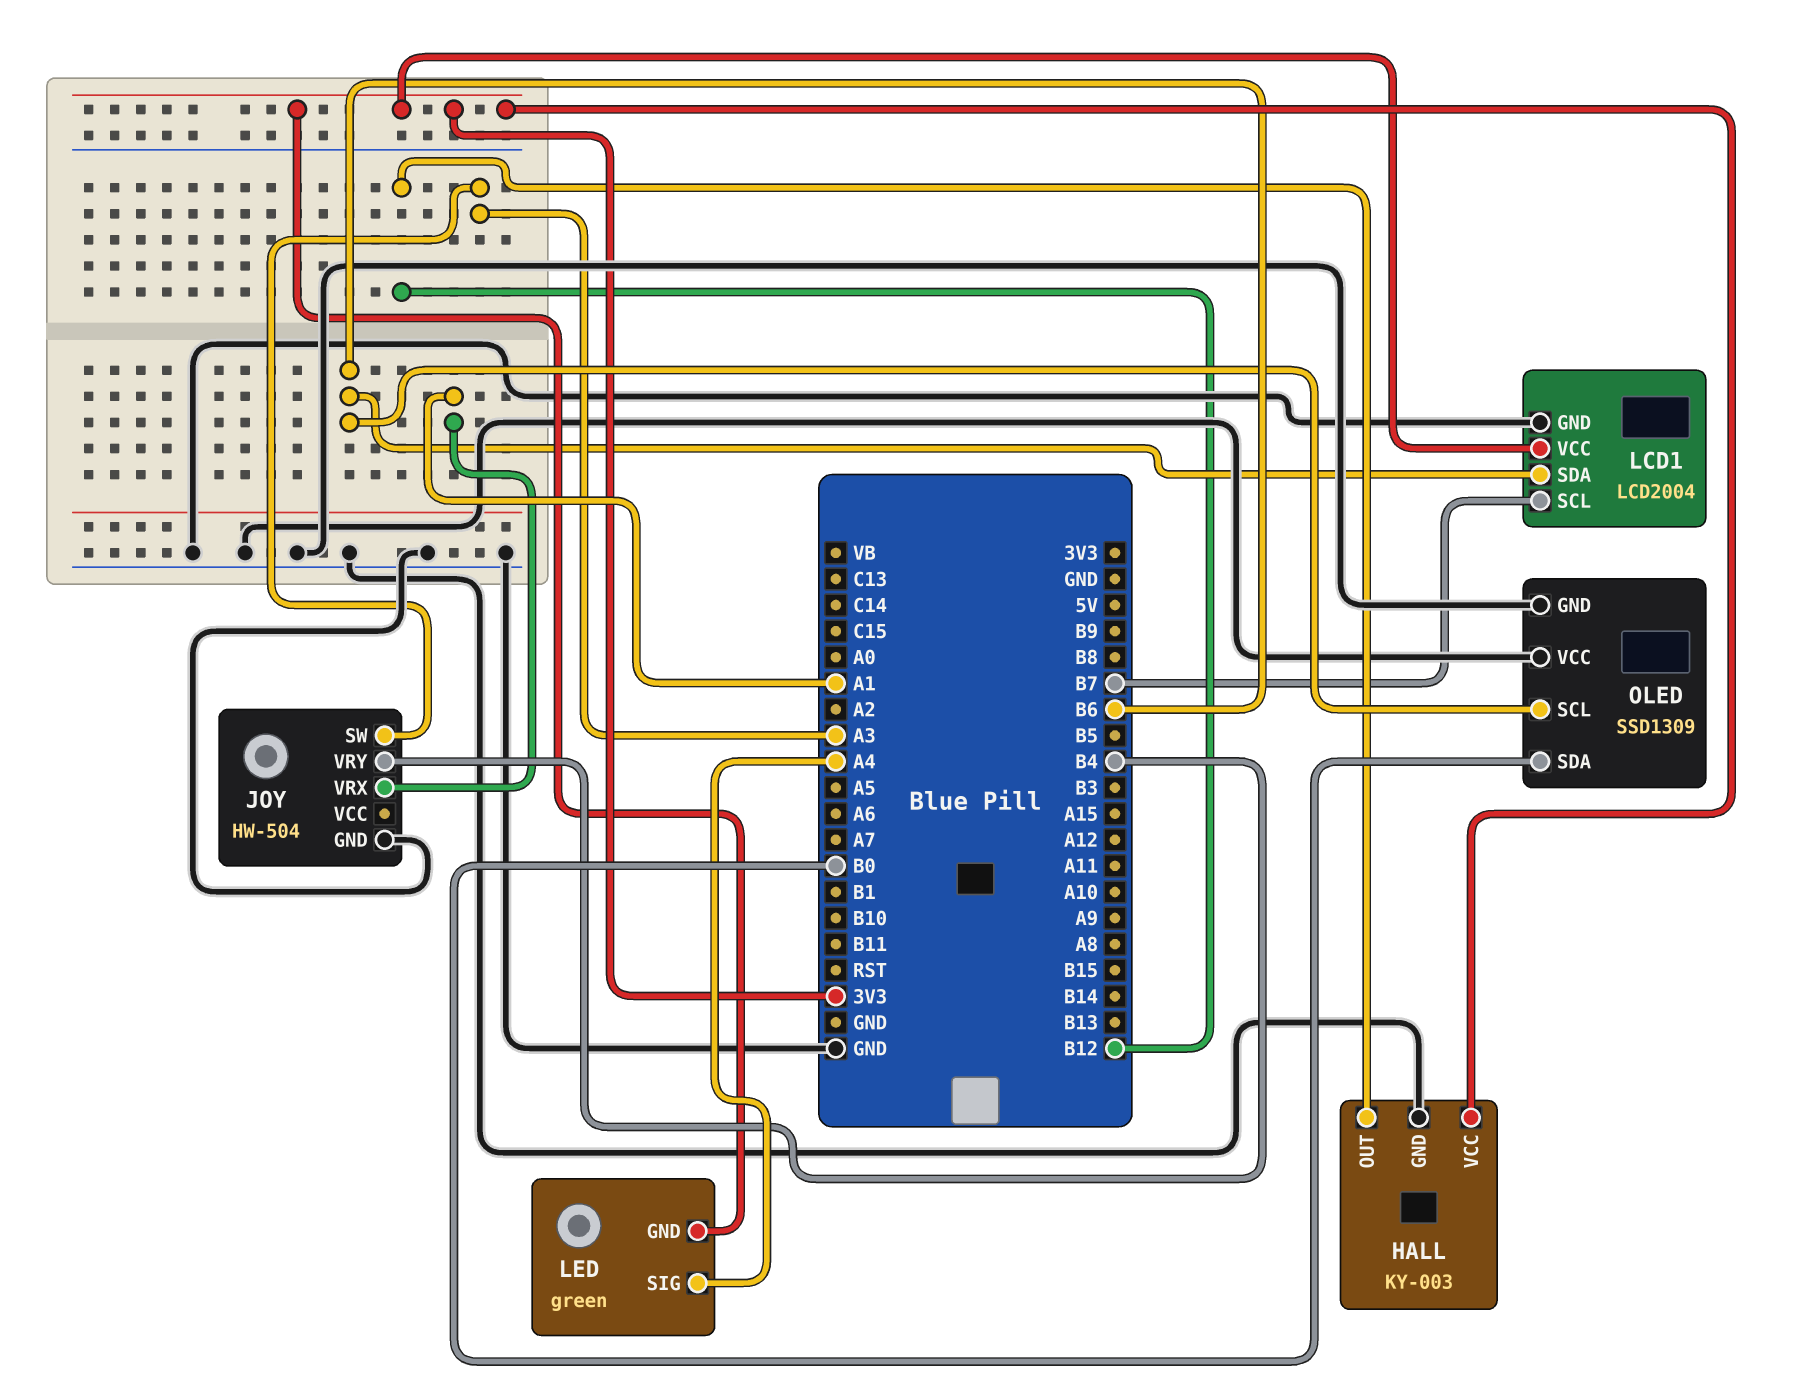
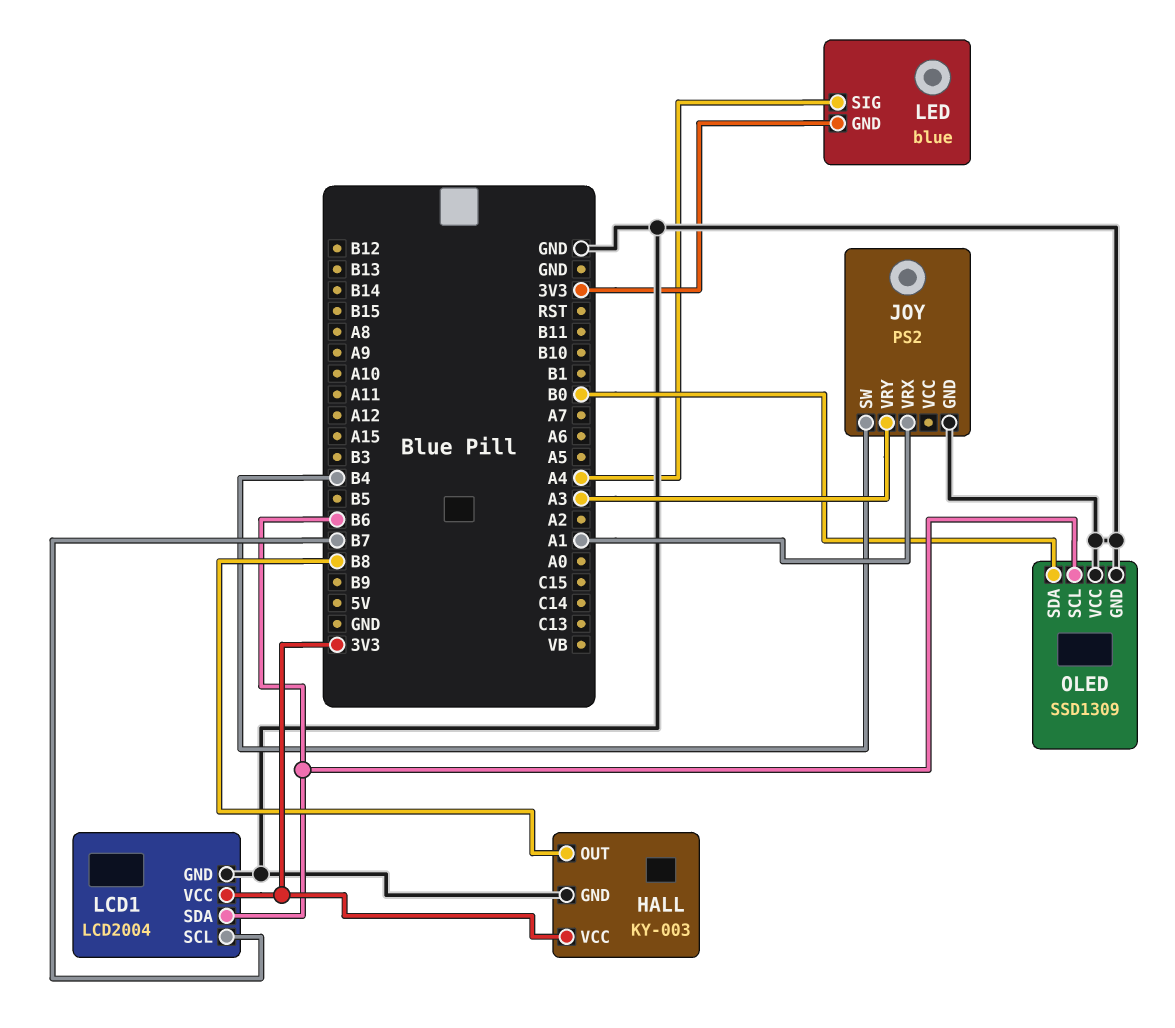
HALL pin OUT: B12 -> B8
JOY: HW-504 -> PS2
JOY pin SW: A3 -> B4
JOY pin VRY: B4 -> A3
LED: green -> blue

